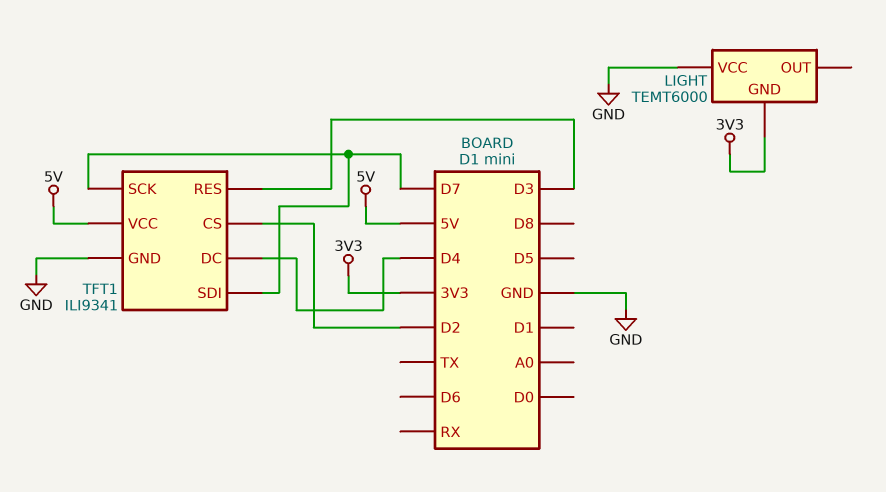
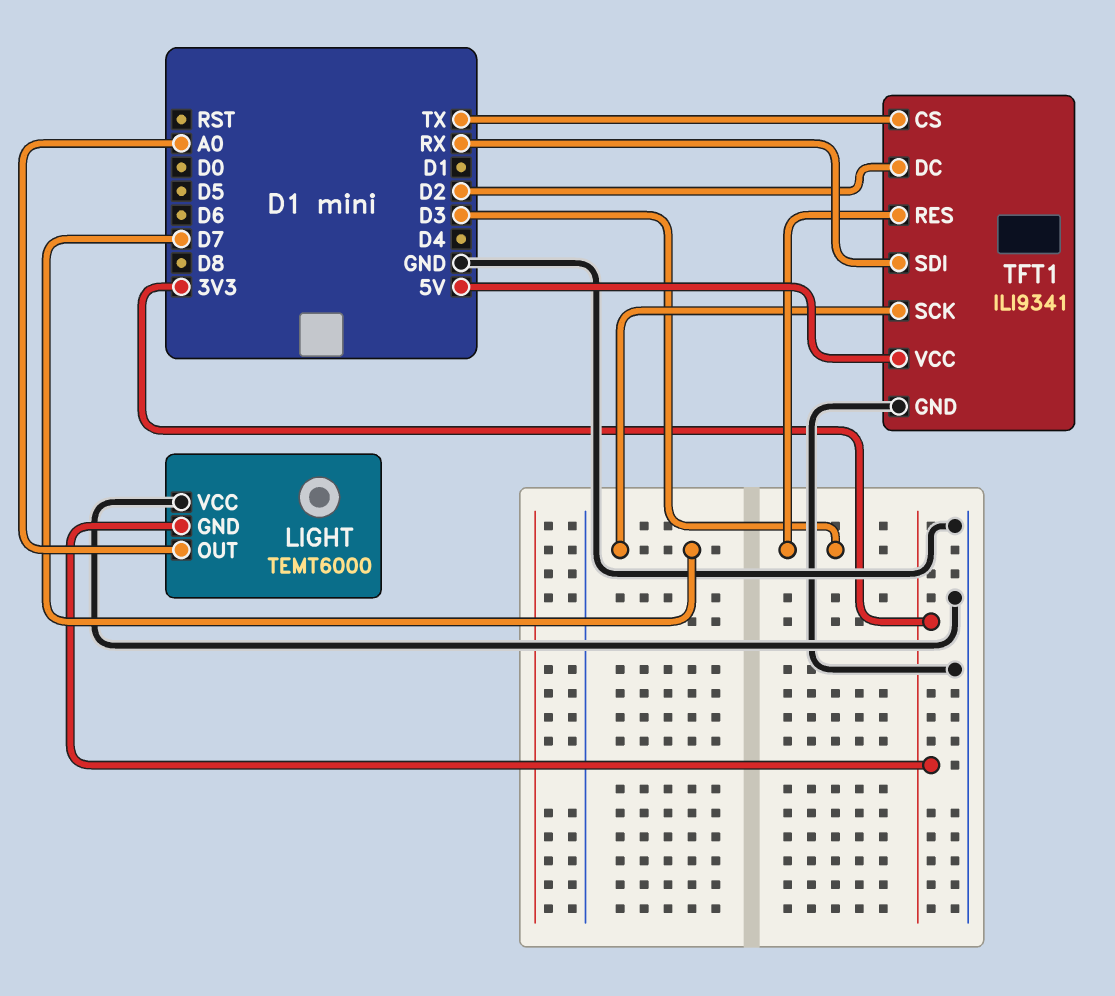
LIGHT pin OUT: none -> A0
TFT1 pin CS: D2 -> TX
TFT1 pin DC: D4 -> D2
TFT1 pin SDI: D7 -> RX

